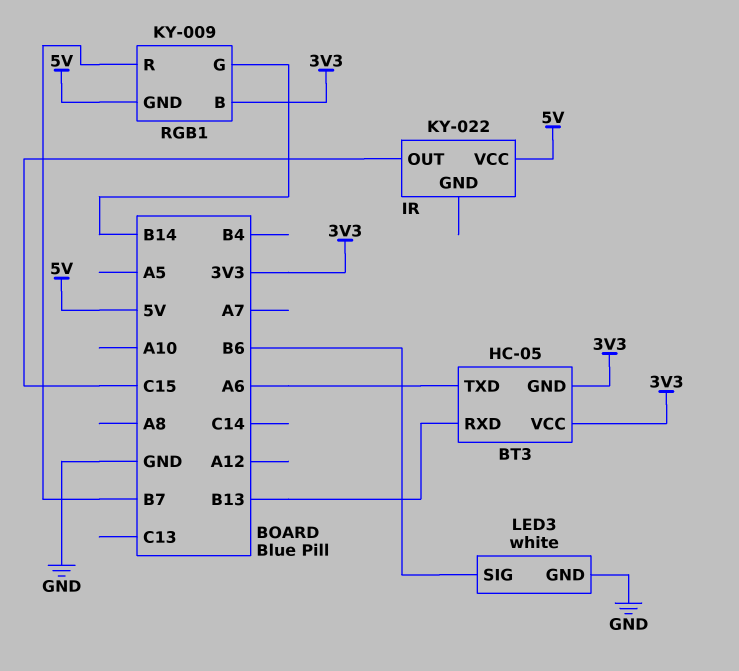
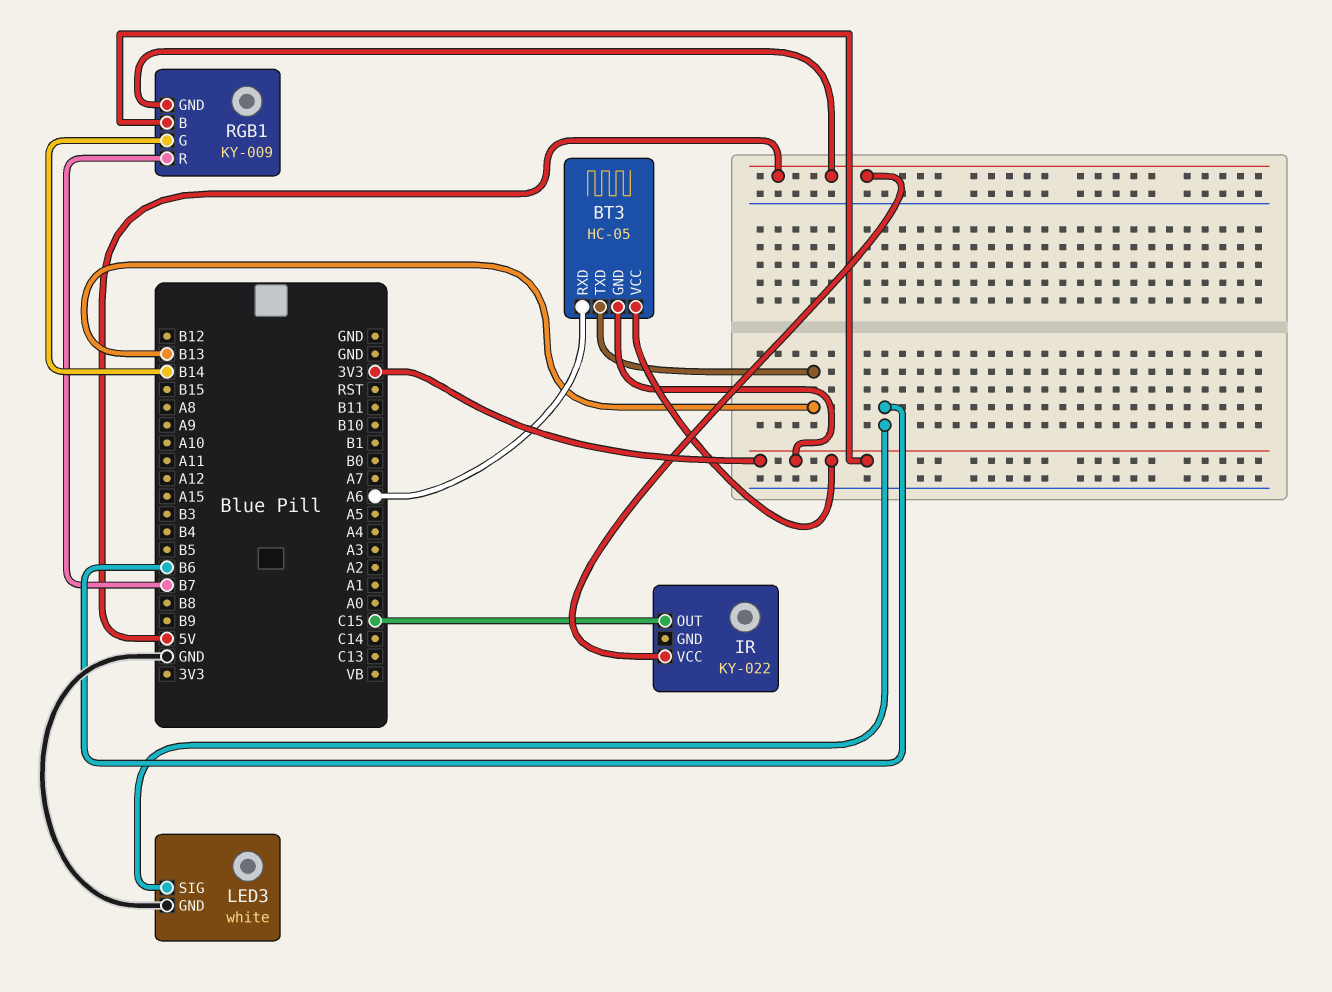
BT3 pin RXD: B13 -> A6
BT3 pin TXD: A6 -> B13

